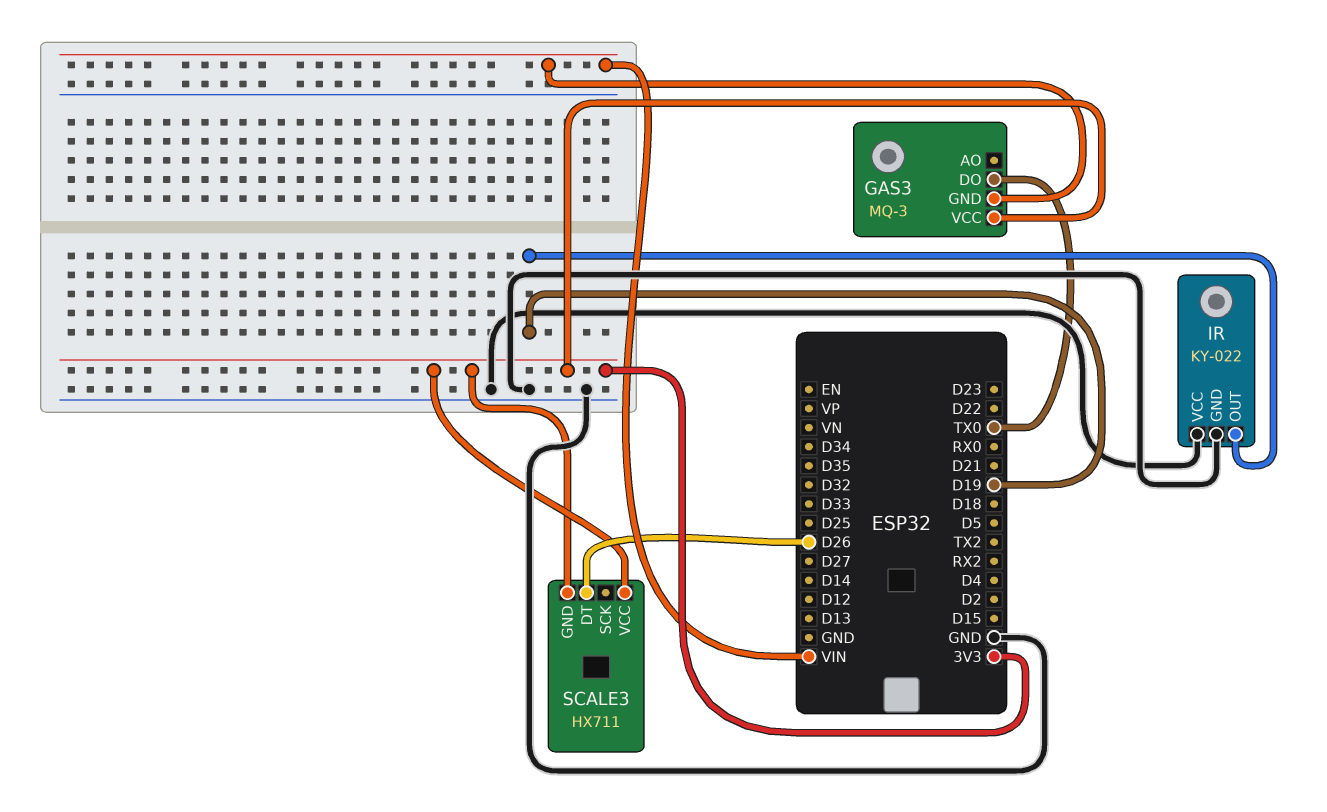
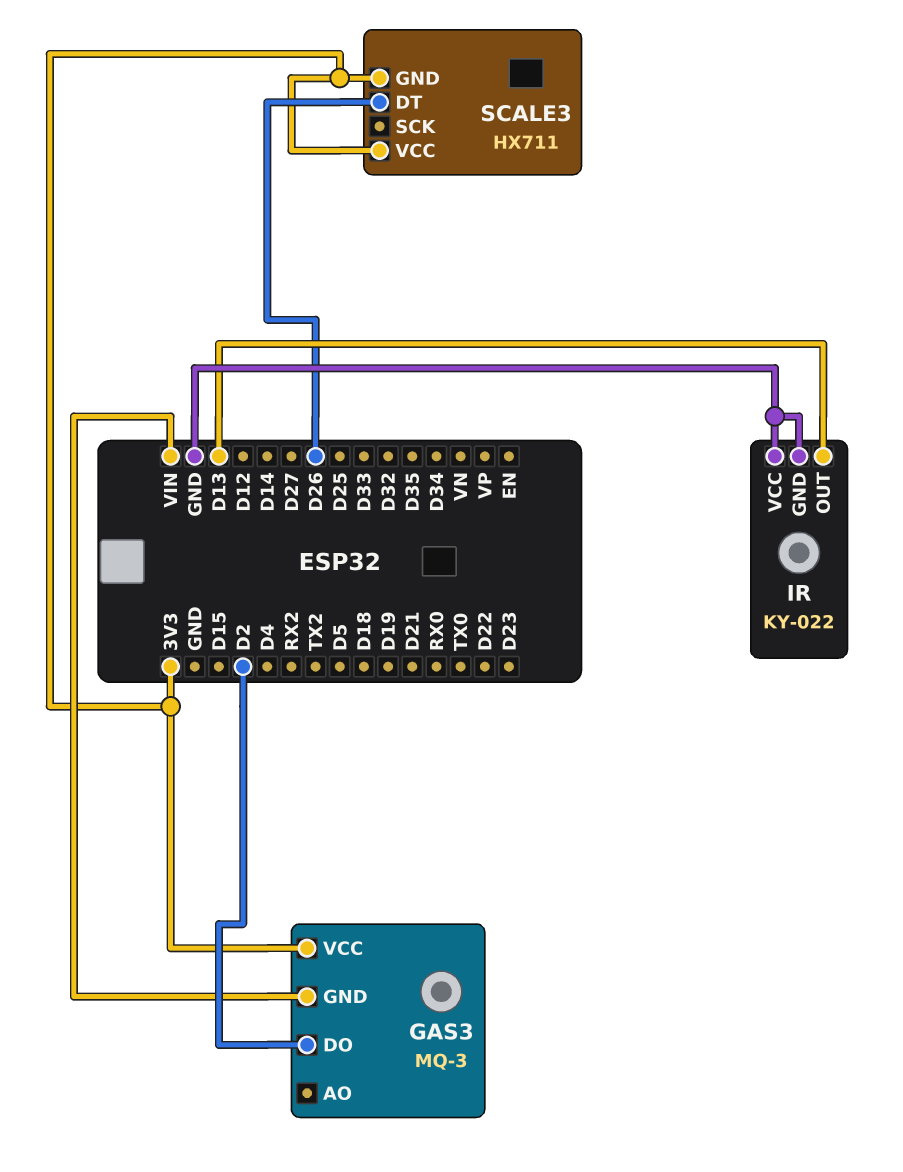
GAS3 pin DO: TX0 -> D2
IR pin OUT: D19 -> D13

